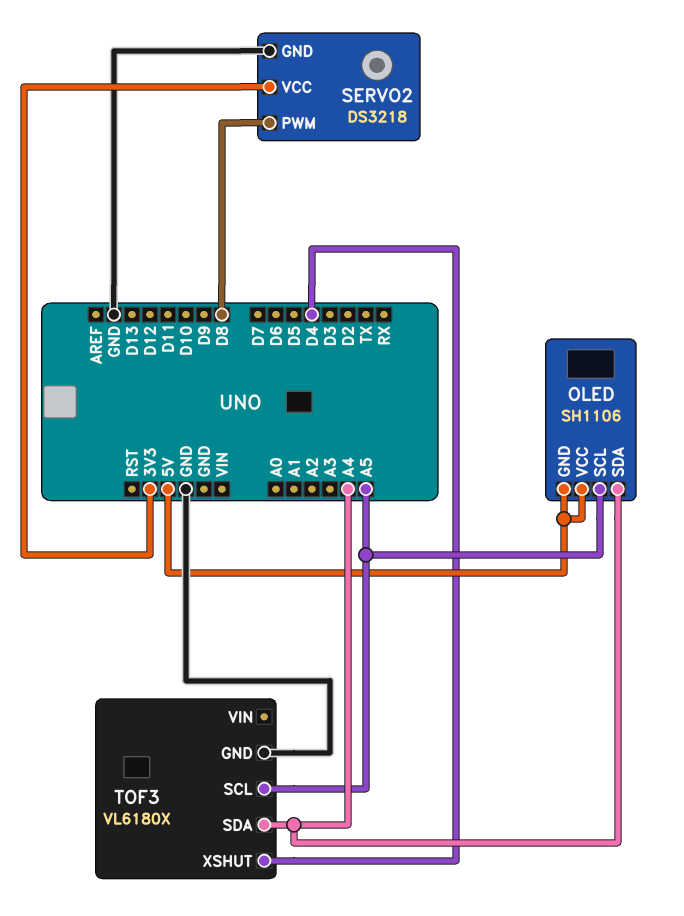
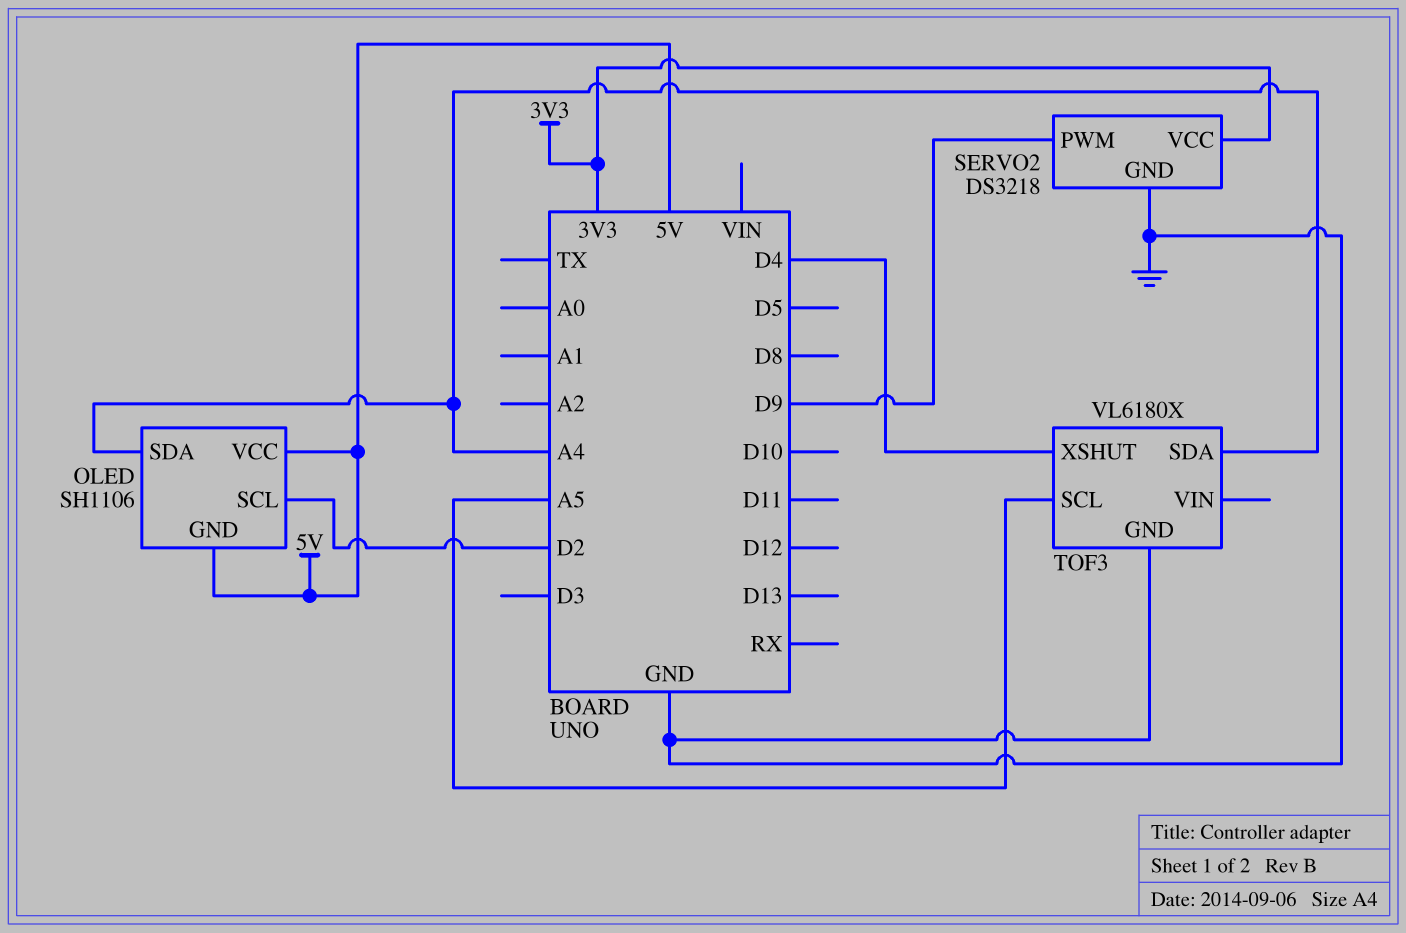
OLED pin SCL: A5 -> D2
SERVO2 pin PWM: D8 -> D9

